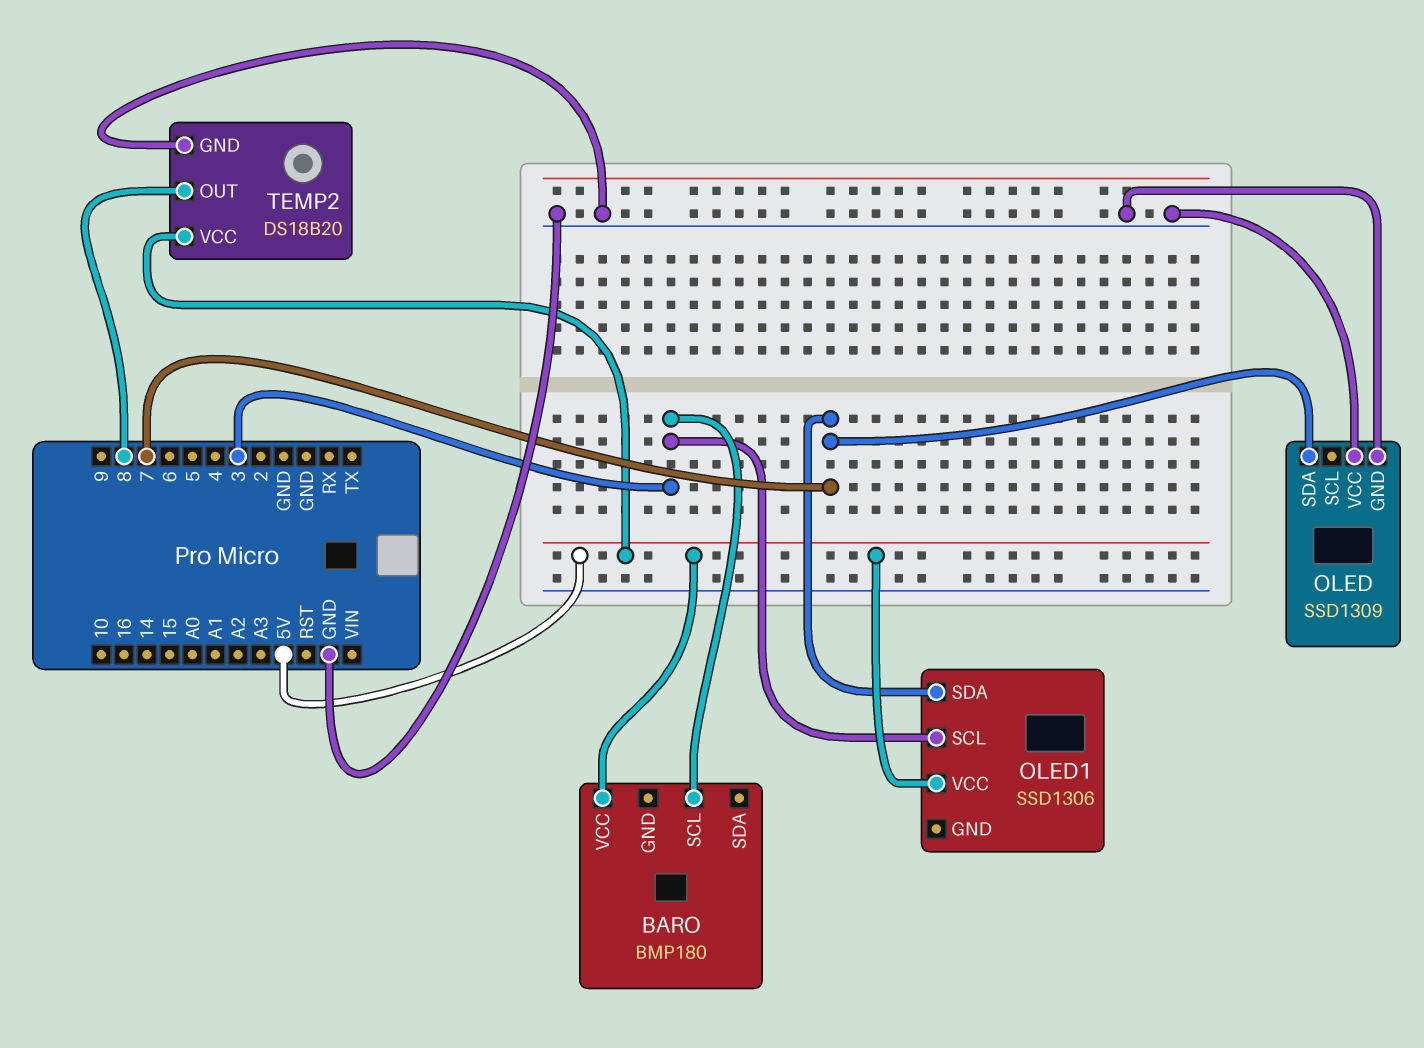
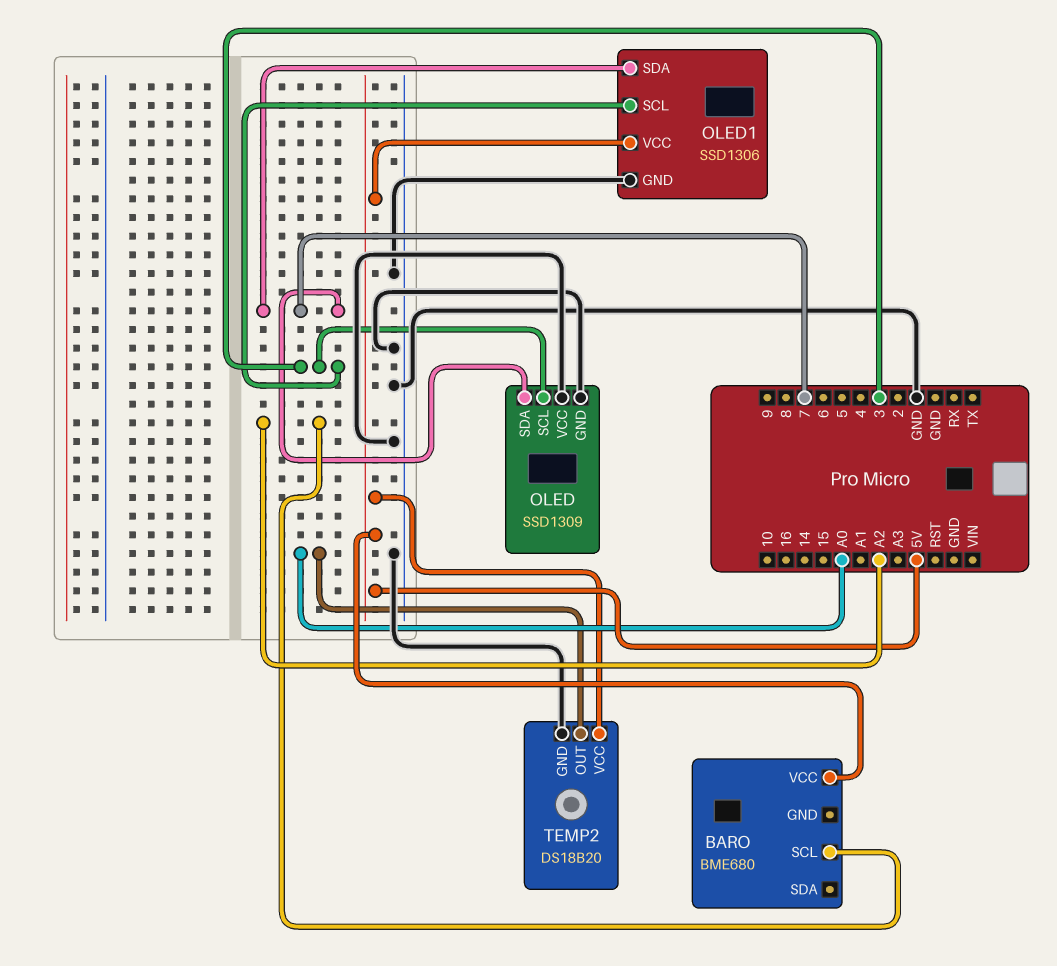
BARO: BMP180 -> BME680
BARO pin SCL: 3 -> A2
OLED pin SCL: none -> 3
OLED1 pin GND: none -> GND
TEMP2 pin OUT: 8 -> A0

